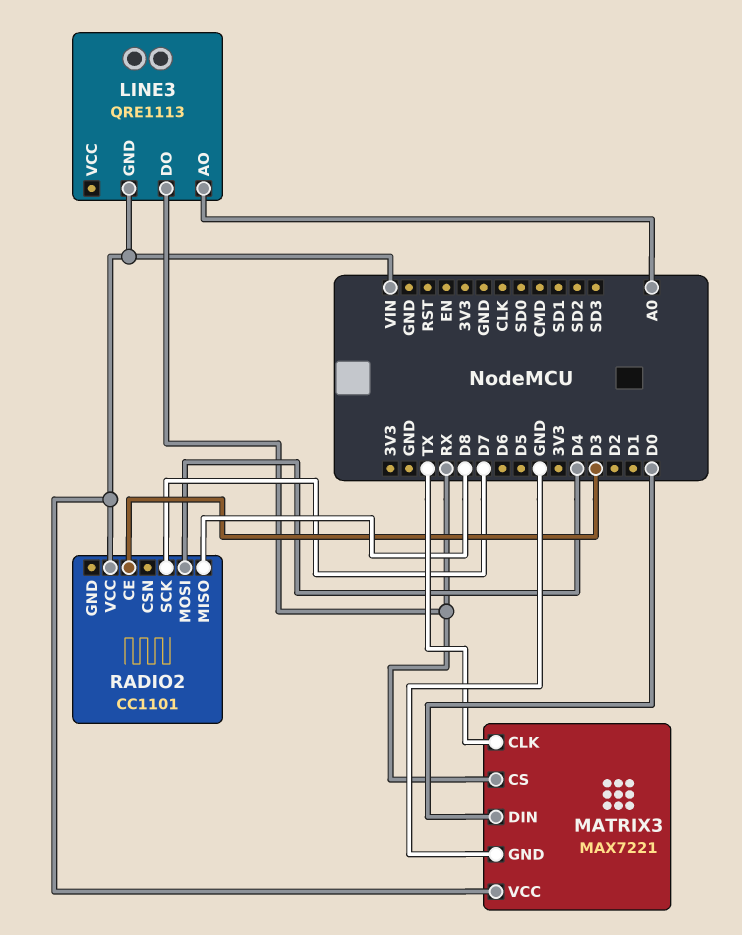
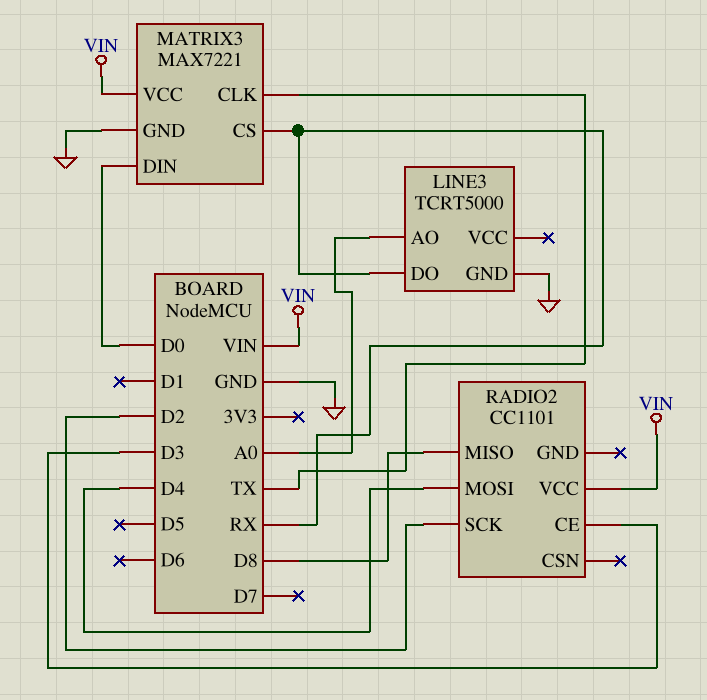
LINE3: QRE1113 -> TCRT5000
LINE3 pin GND: VIN -> GND
RADIO2 pin SCK: D7 -> D2

